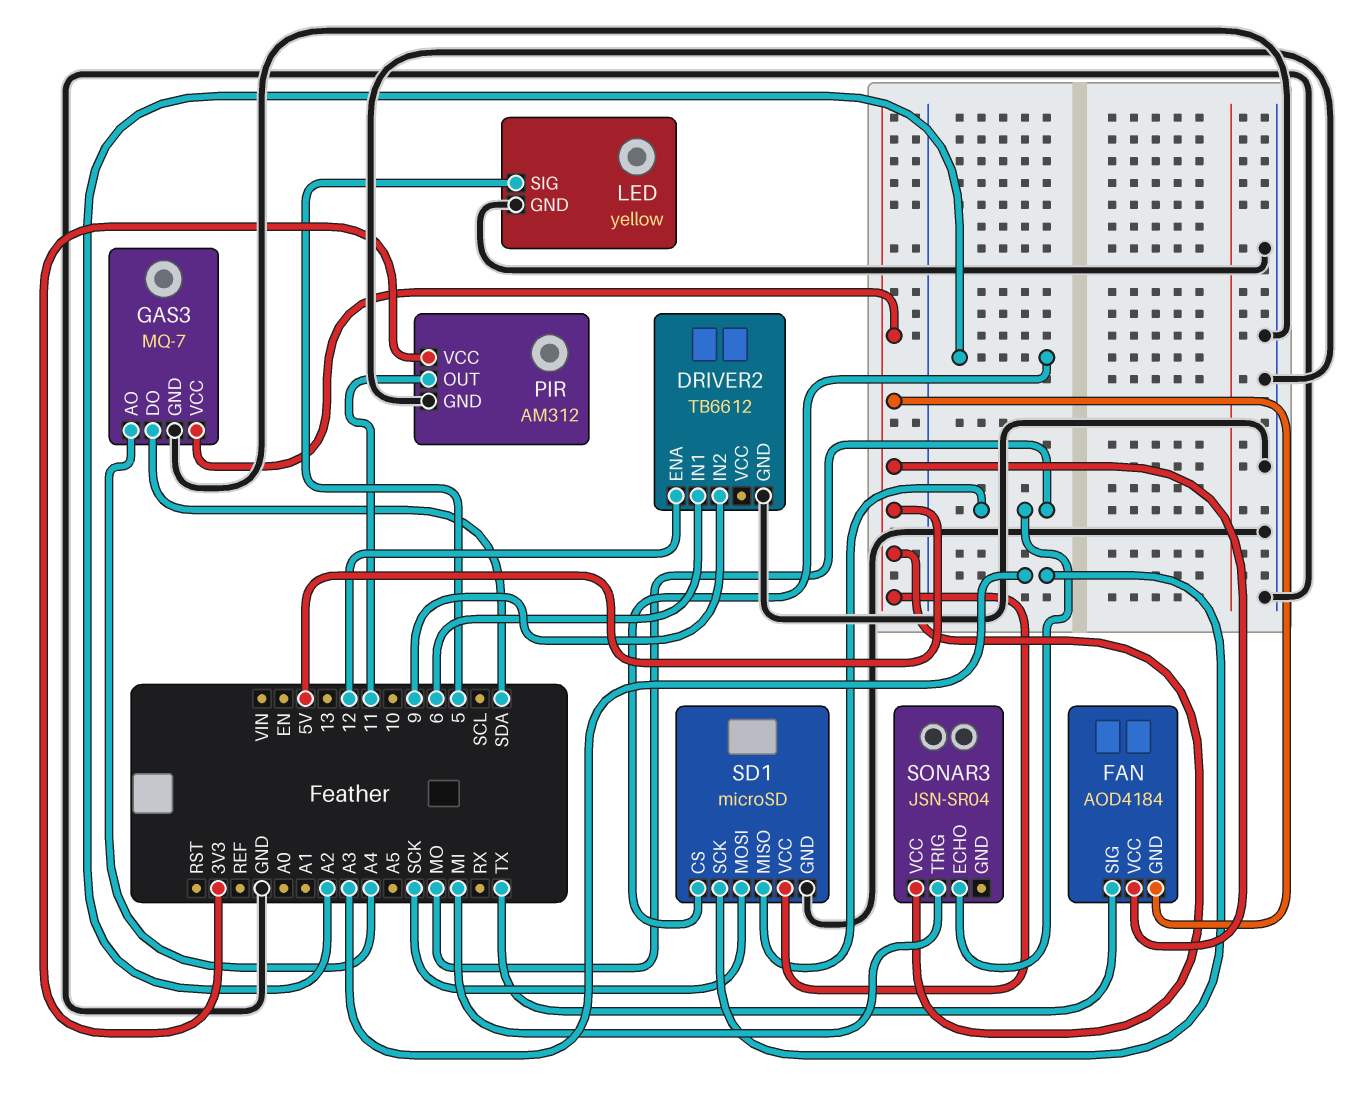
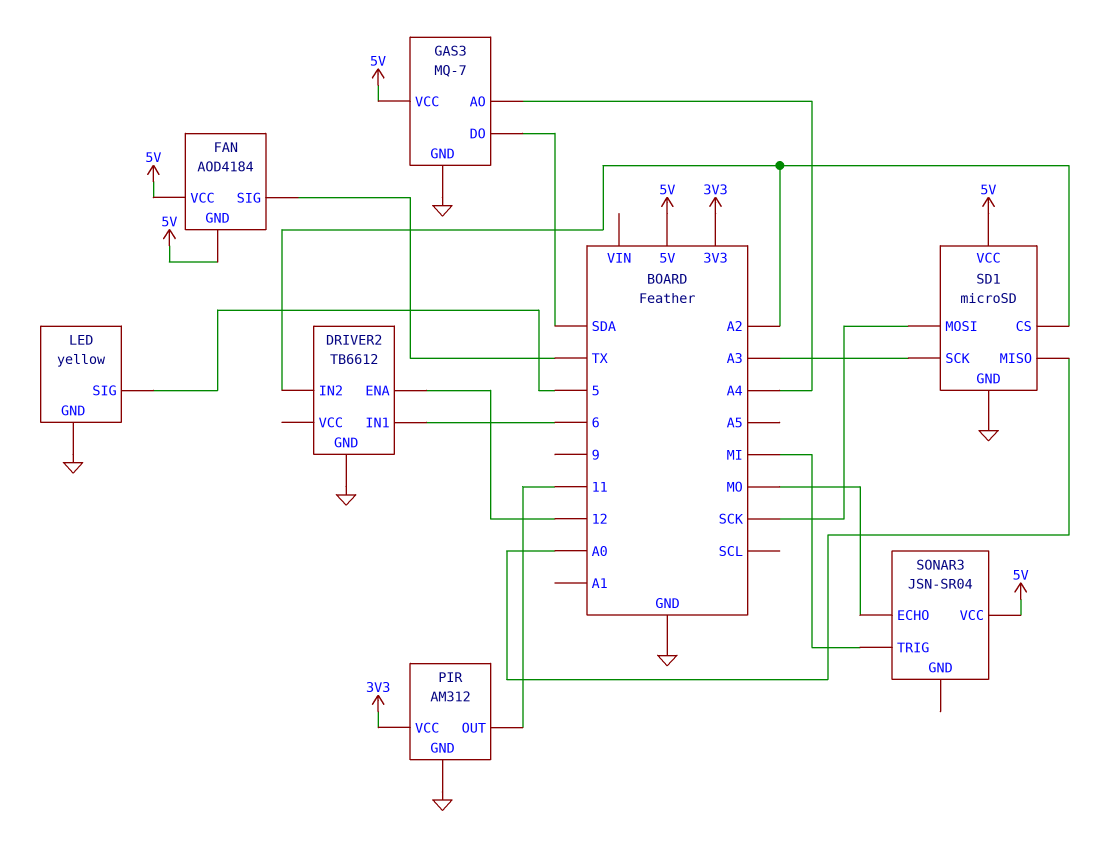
DRIVER2 pin IN2: 9 -> A2
SD1 pin MISO: MO -> A0

